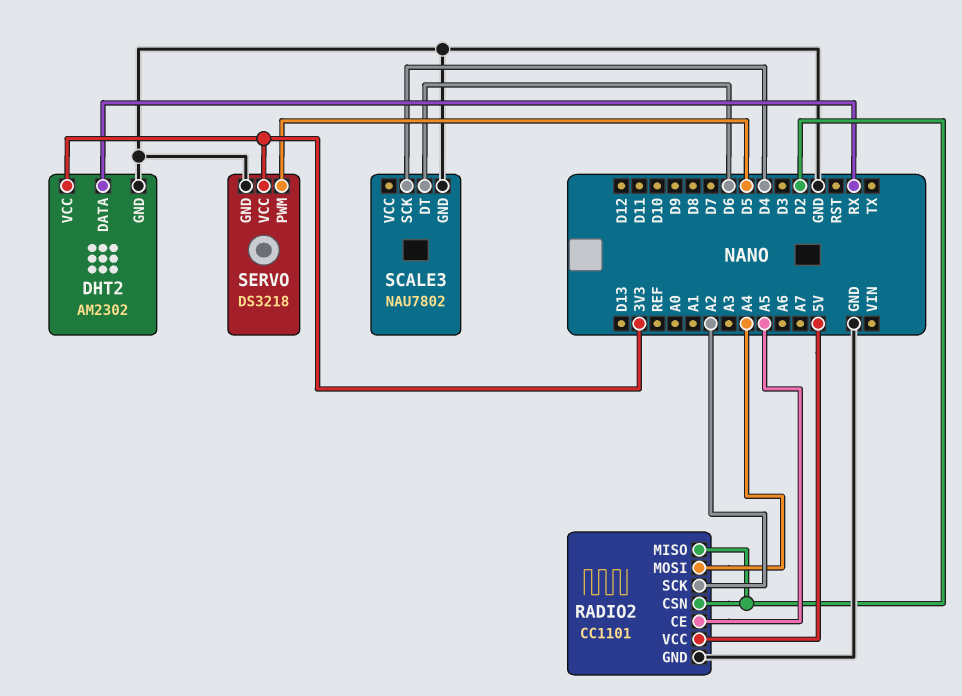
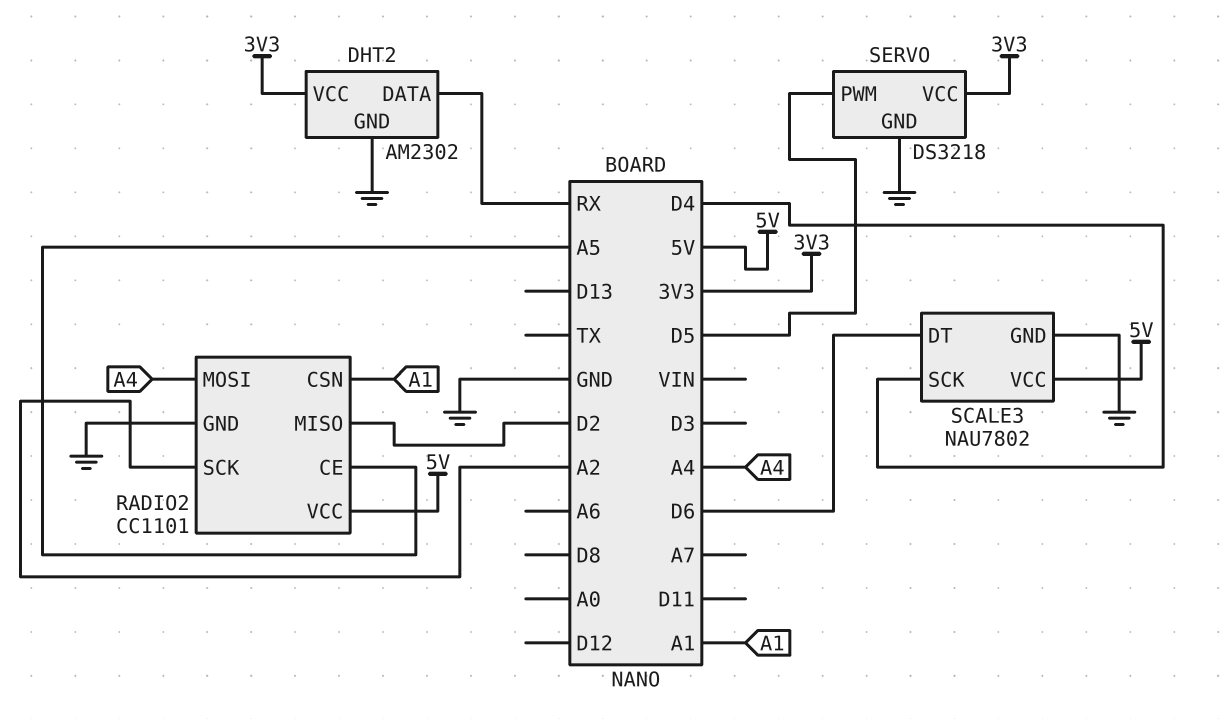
RADIO2 pin CSN: D2 -> A1
SCALE3 pin VCC: none -> 5V

